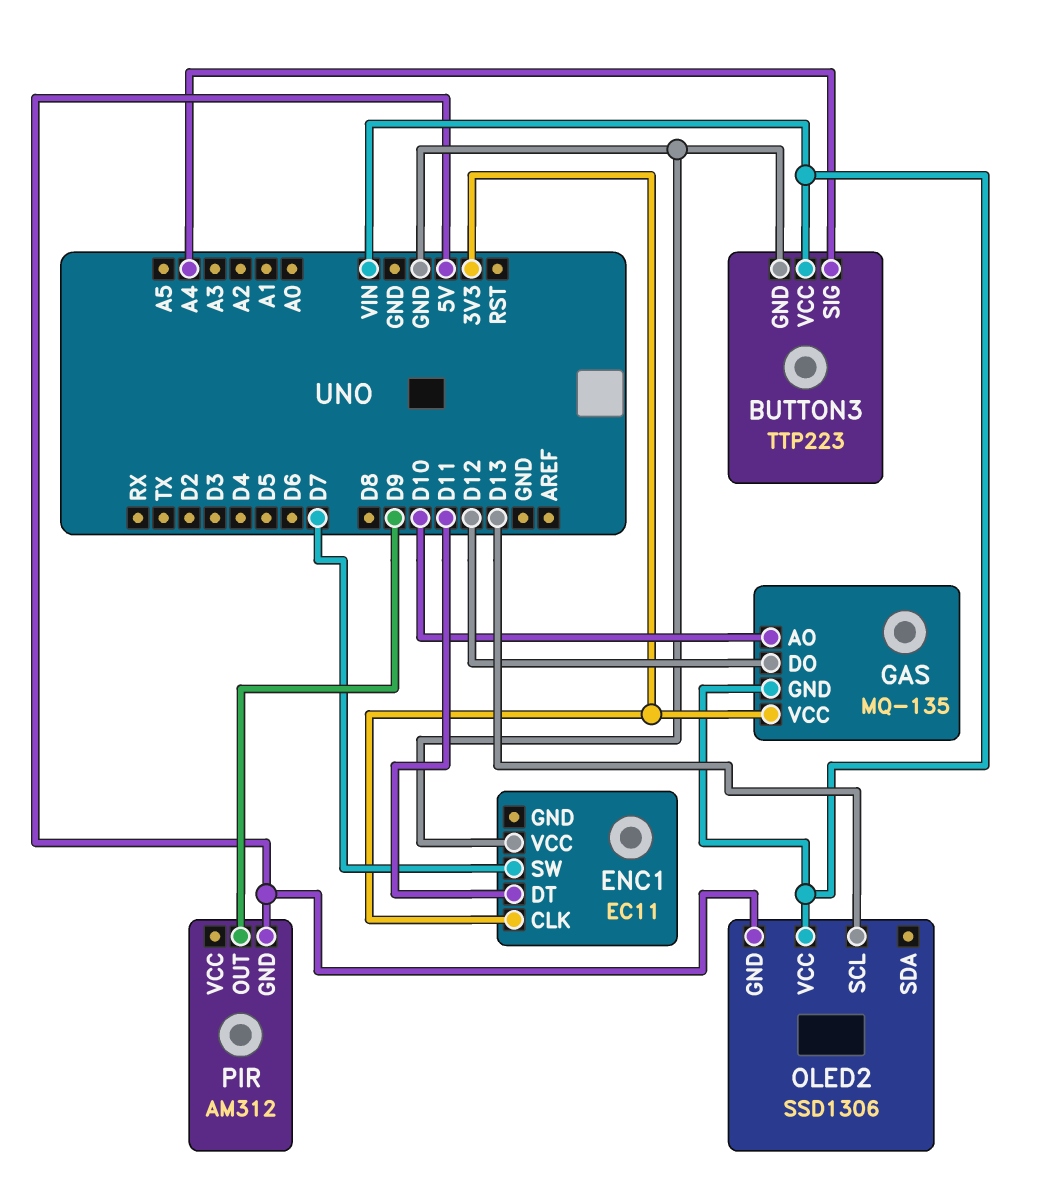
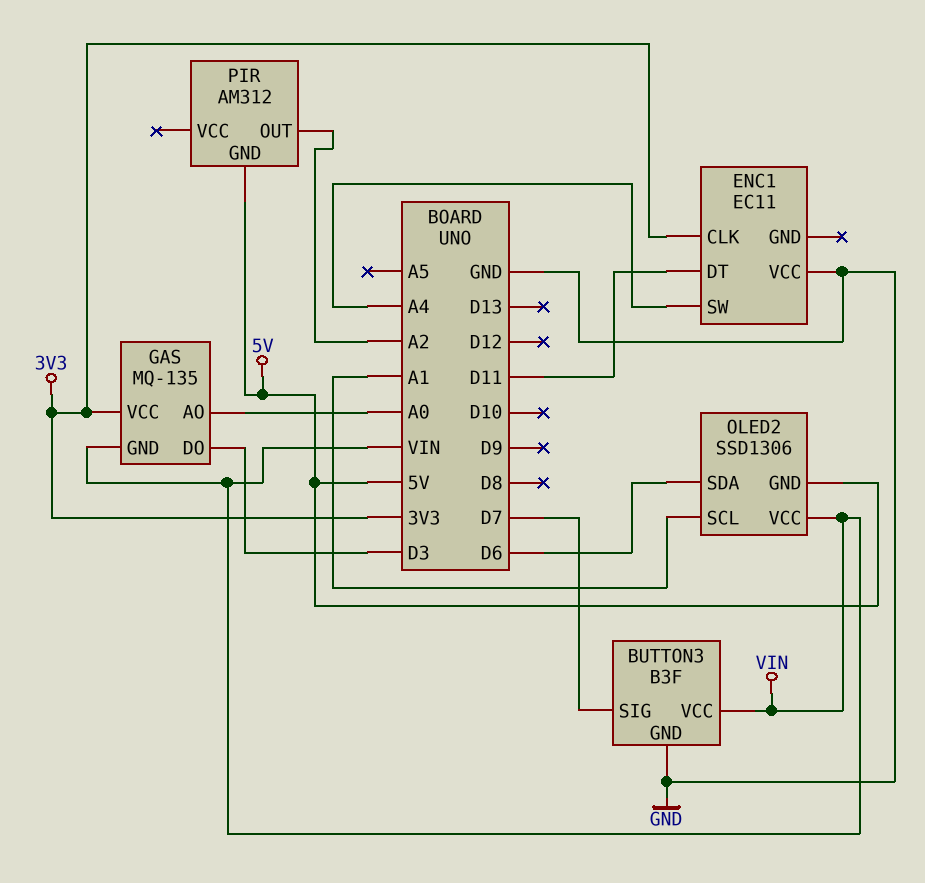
BUTTON3: TTP223 -> B3F
BUTTON3 pin SIG: A4 -> D7
ENC1 pin SW: D7 -> A4
GAS pin AO: D10 -> A0
GAS pin DO: D12 -> D3
OLED2 pin SCL: D13 -> A1
OLED2 pin SDA: none -> D6
PIR pin OUT: D9 -> A2

